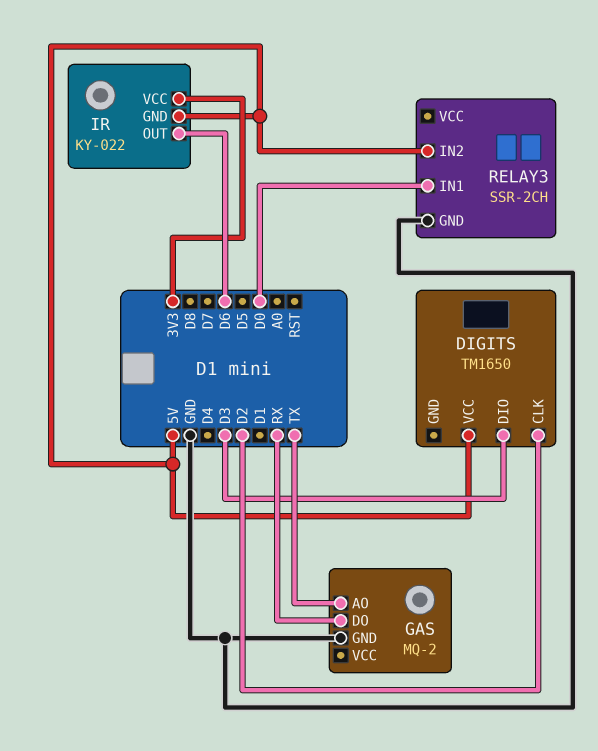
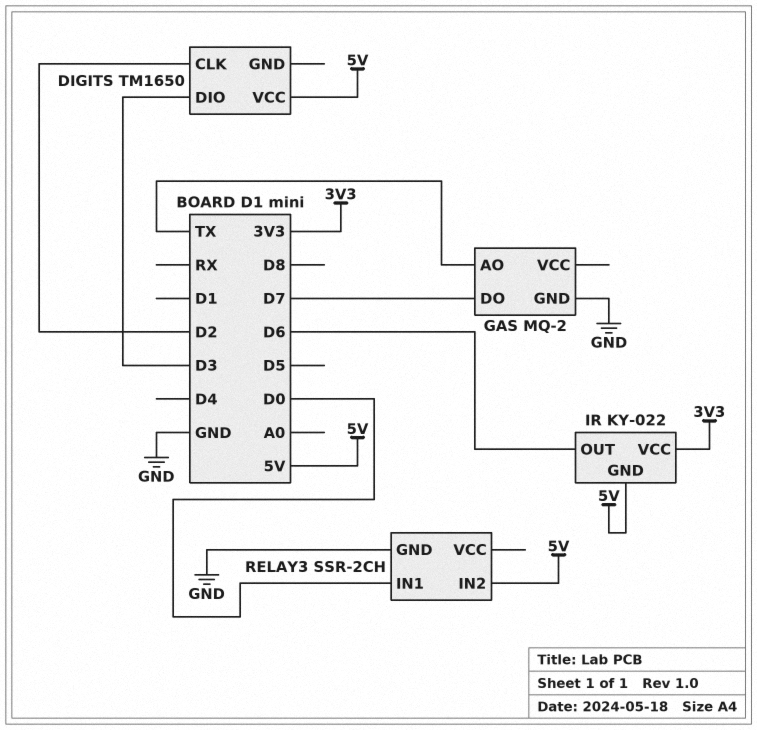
GAS pin DO: RX -> D7

